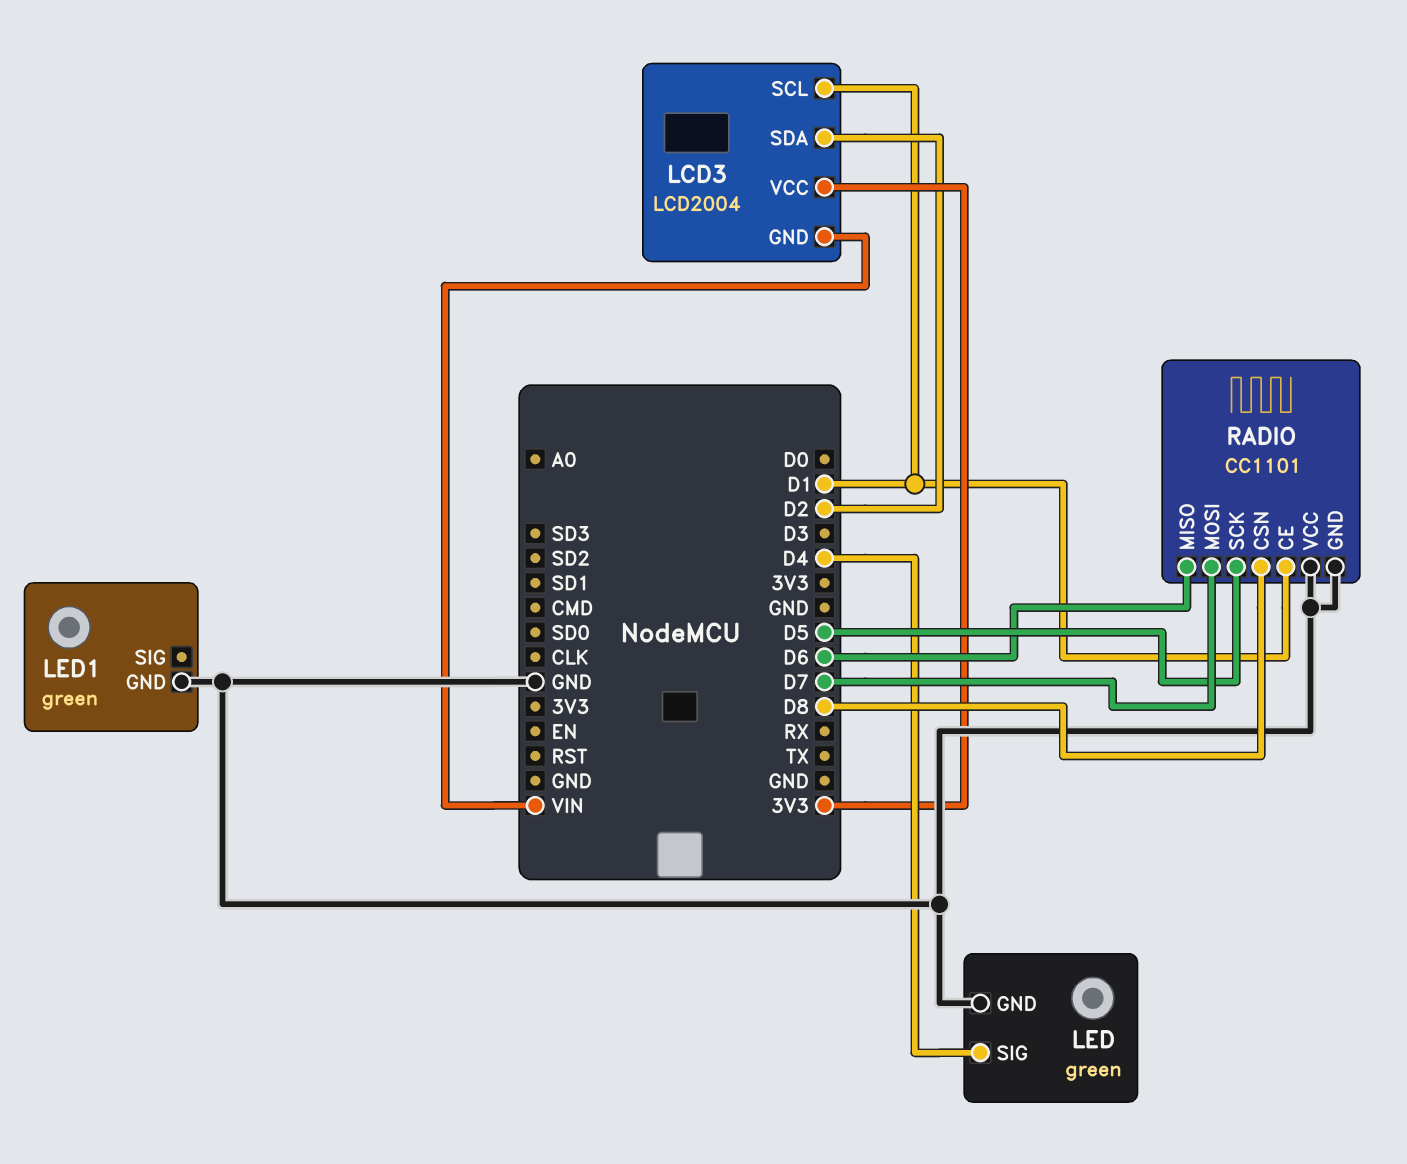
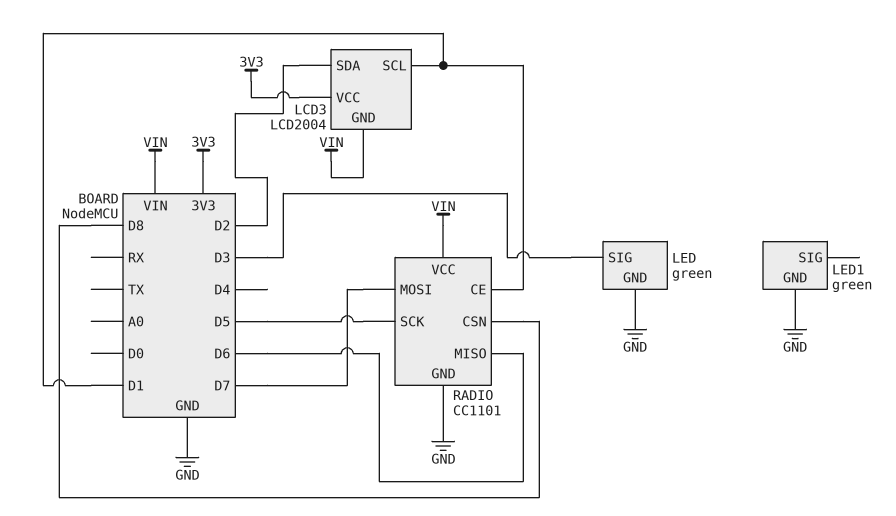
LED pin SIG: D4 -> D3
RADIO pin VCC: GND -> VIN

